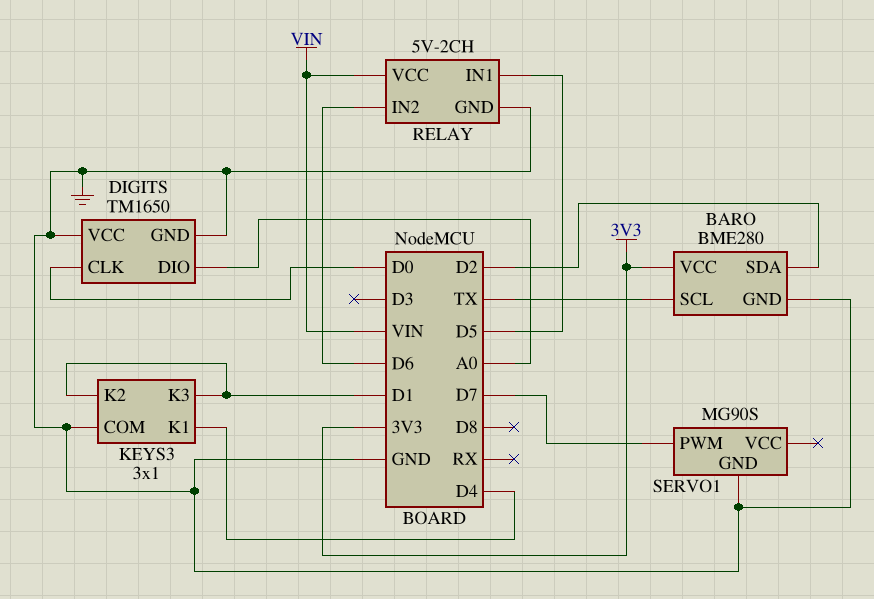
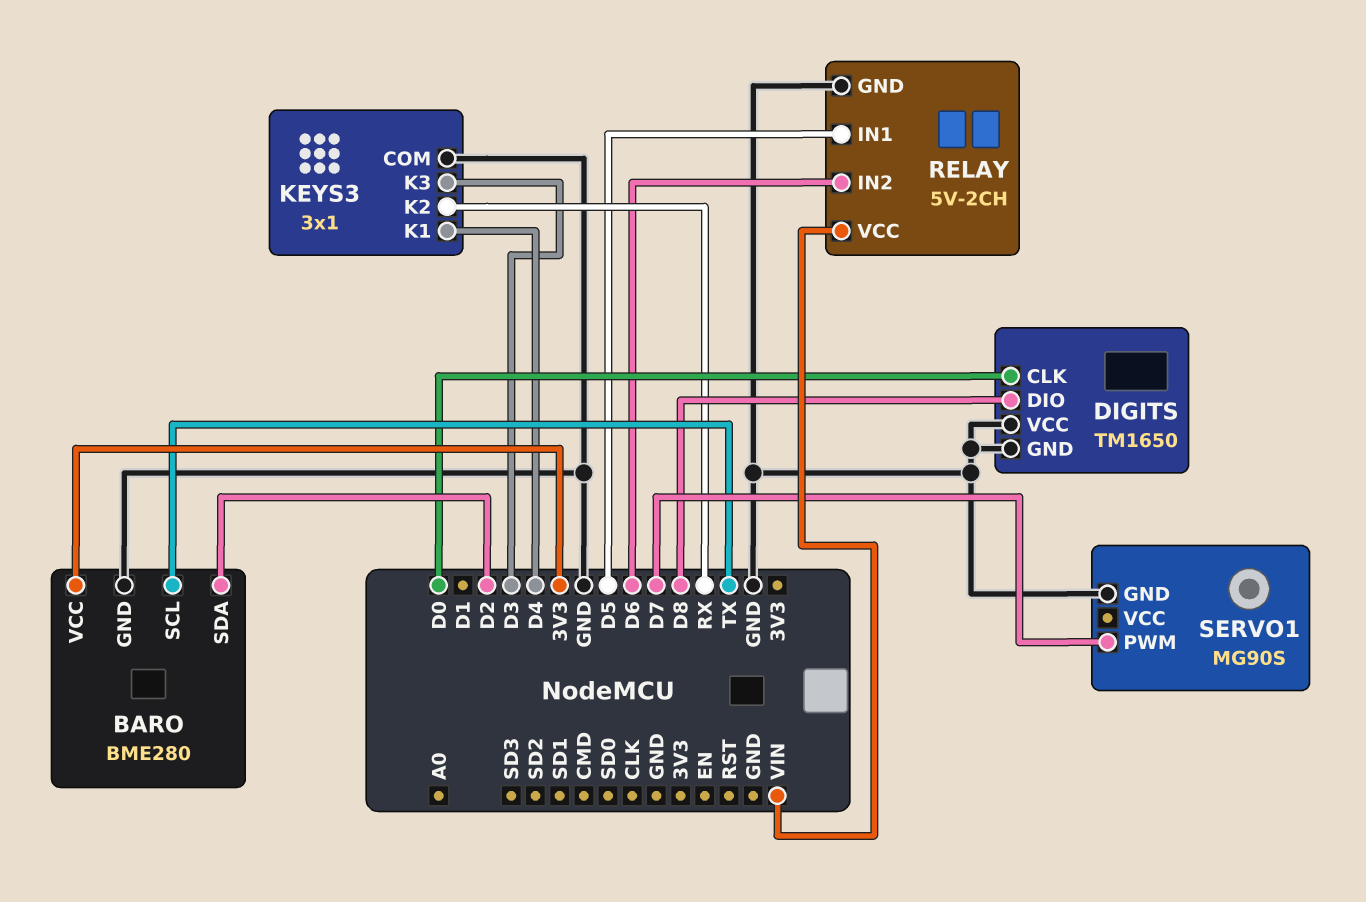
DIGITS pin DIO: A0 -> D8
KEYS3 pin K2: D1 -> RX
KEYS3 pin K3: D1 -> D3

